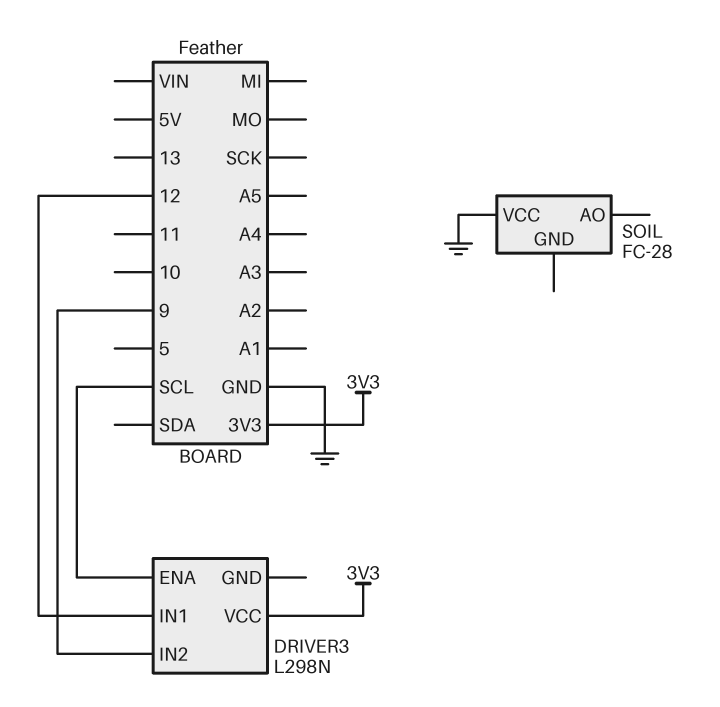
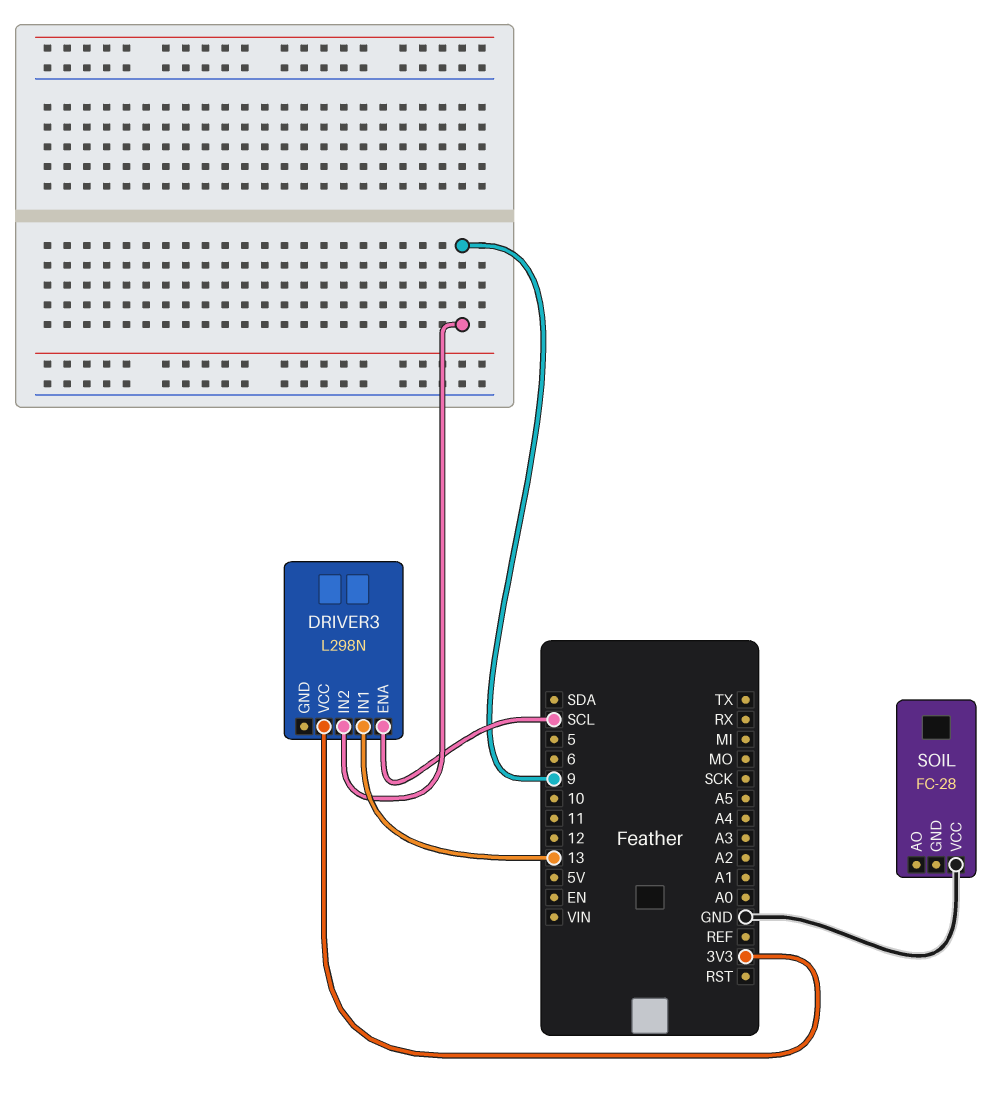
DRIVER3 pin IN1: 12 -> 13

